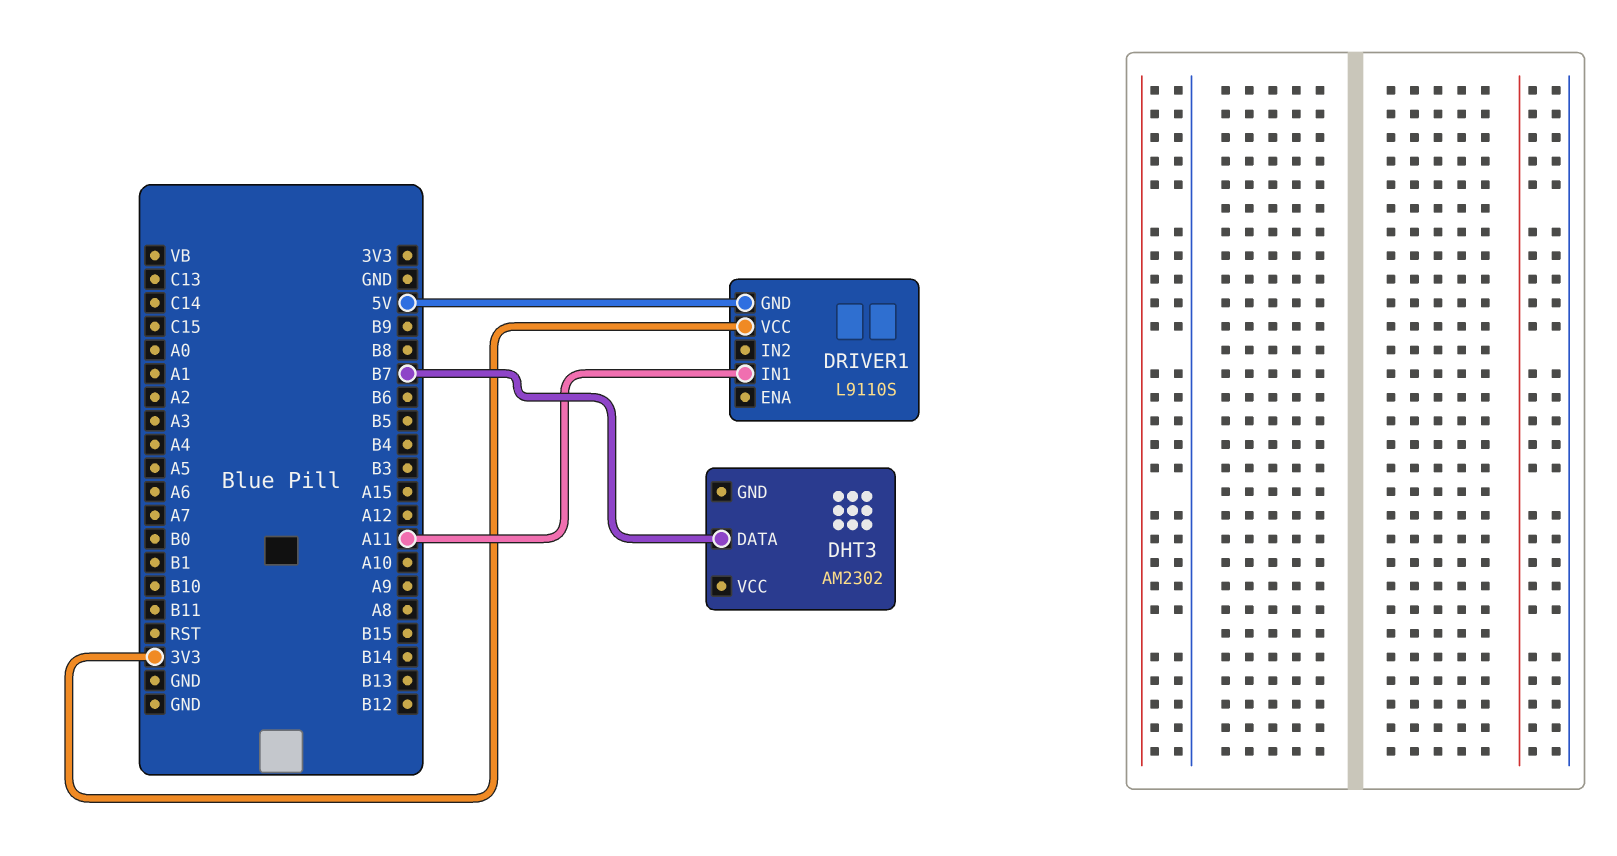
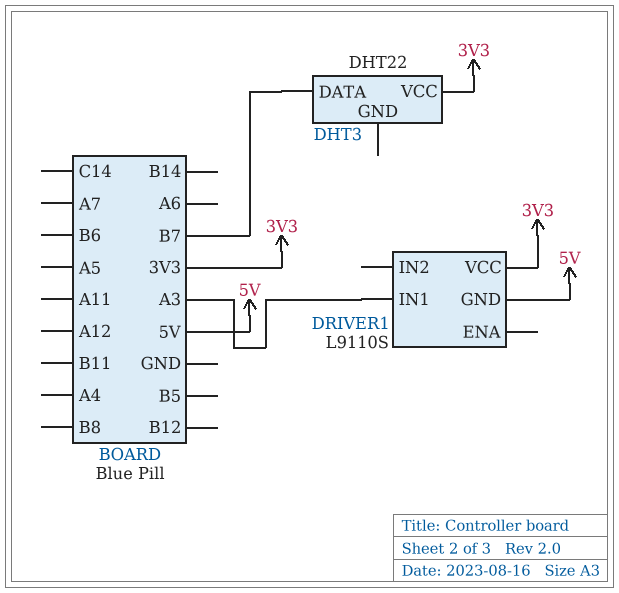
DHT3: AM2302 -> DHT22
DHT3 pin VCC: none -> 3V3
DRIVER1 pin IN1: A11 -> A3

